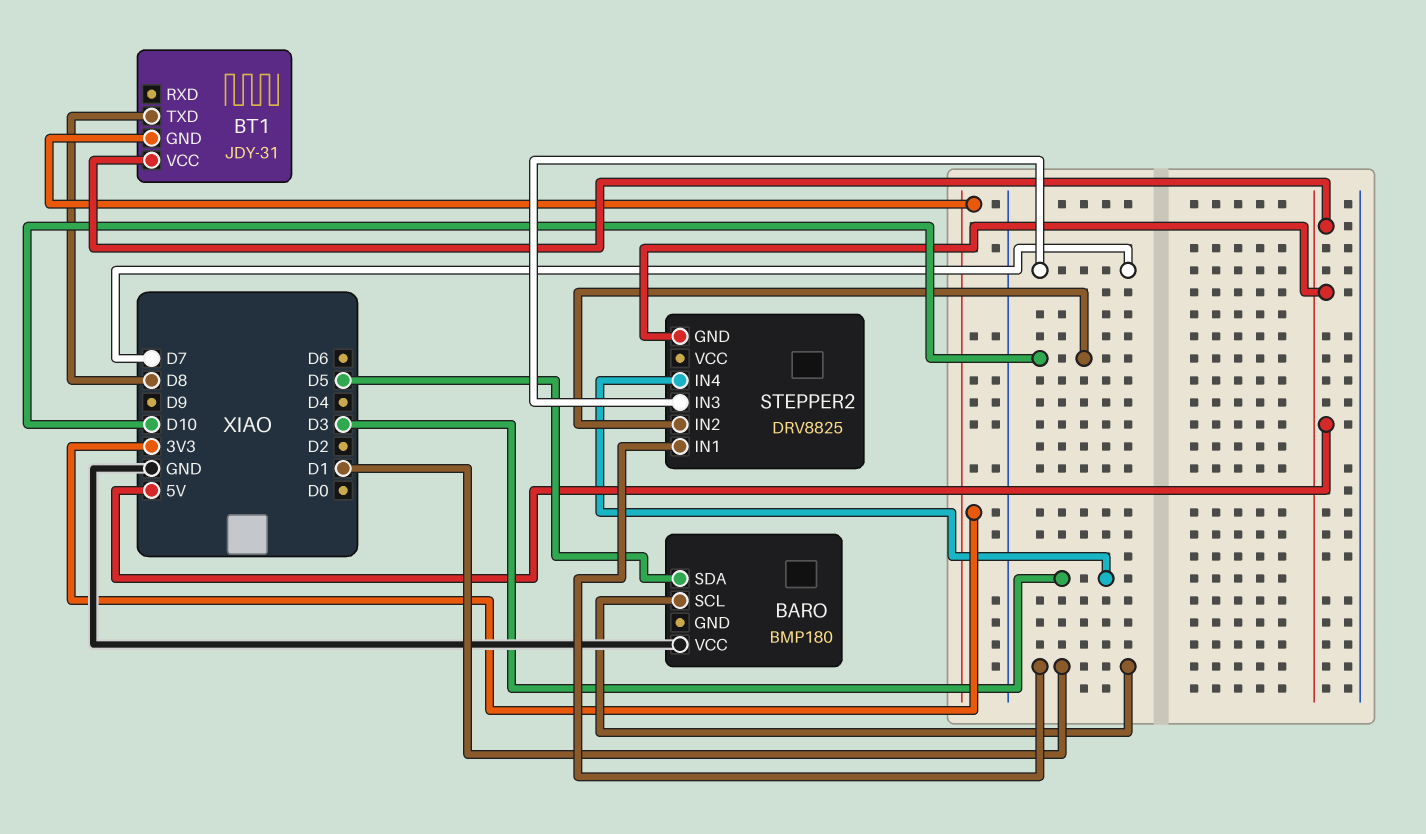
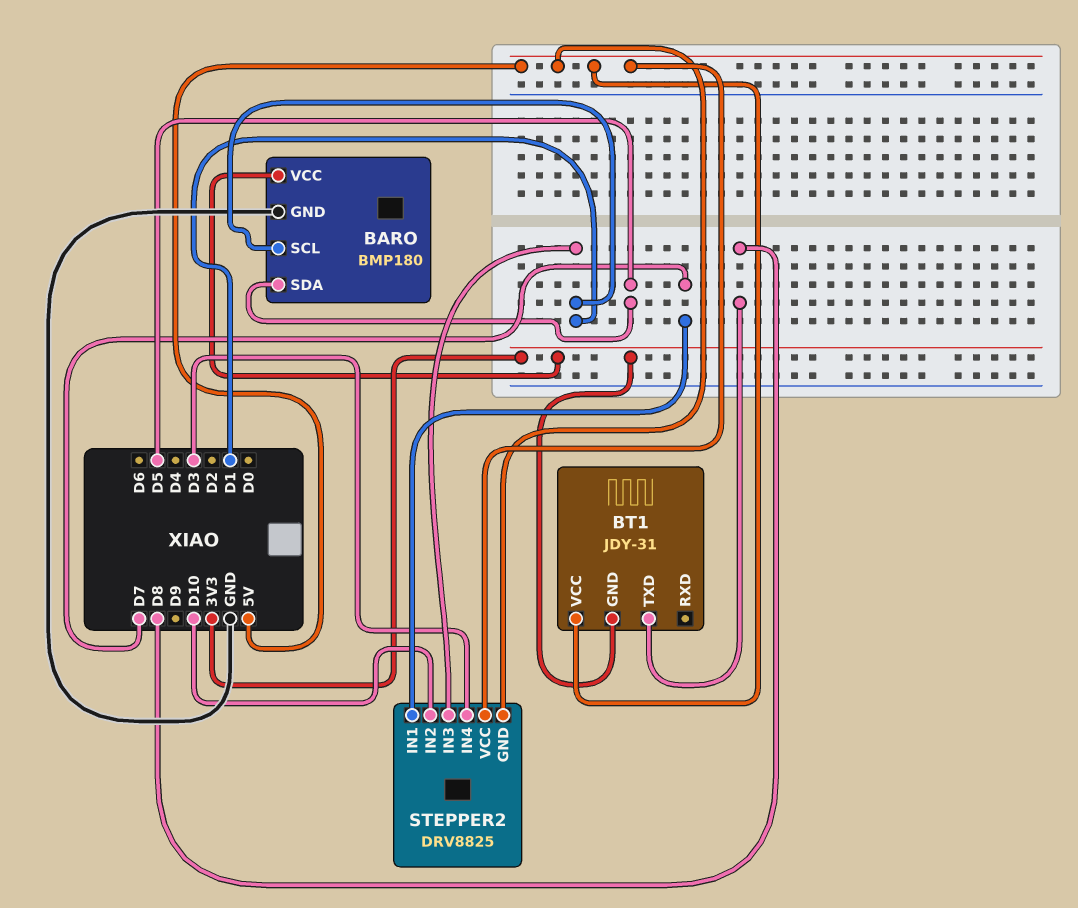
BARO pin GND: none -> GND
BARO pin VCC: GND -> 3V3
STEPPER2 pin IN1: D1 -> D7
STEPPER2 pin IN3: D7 -> D1
STEPPER2 pin VCC: none -> 5V

